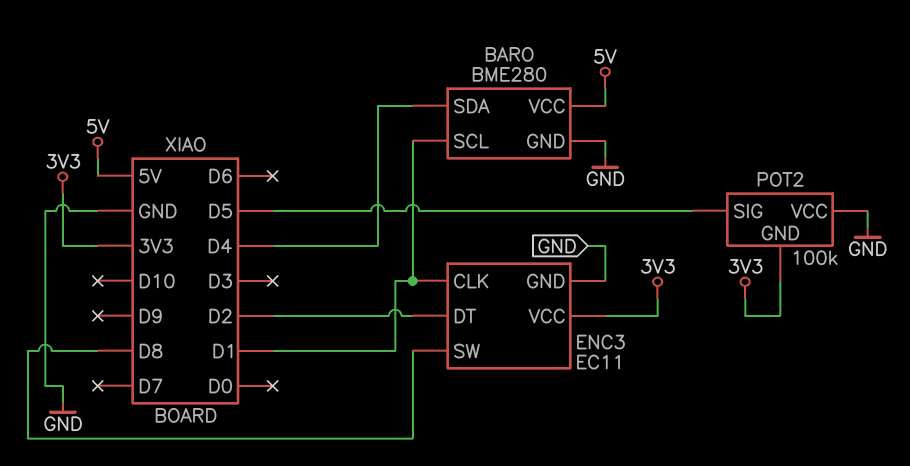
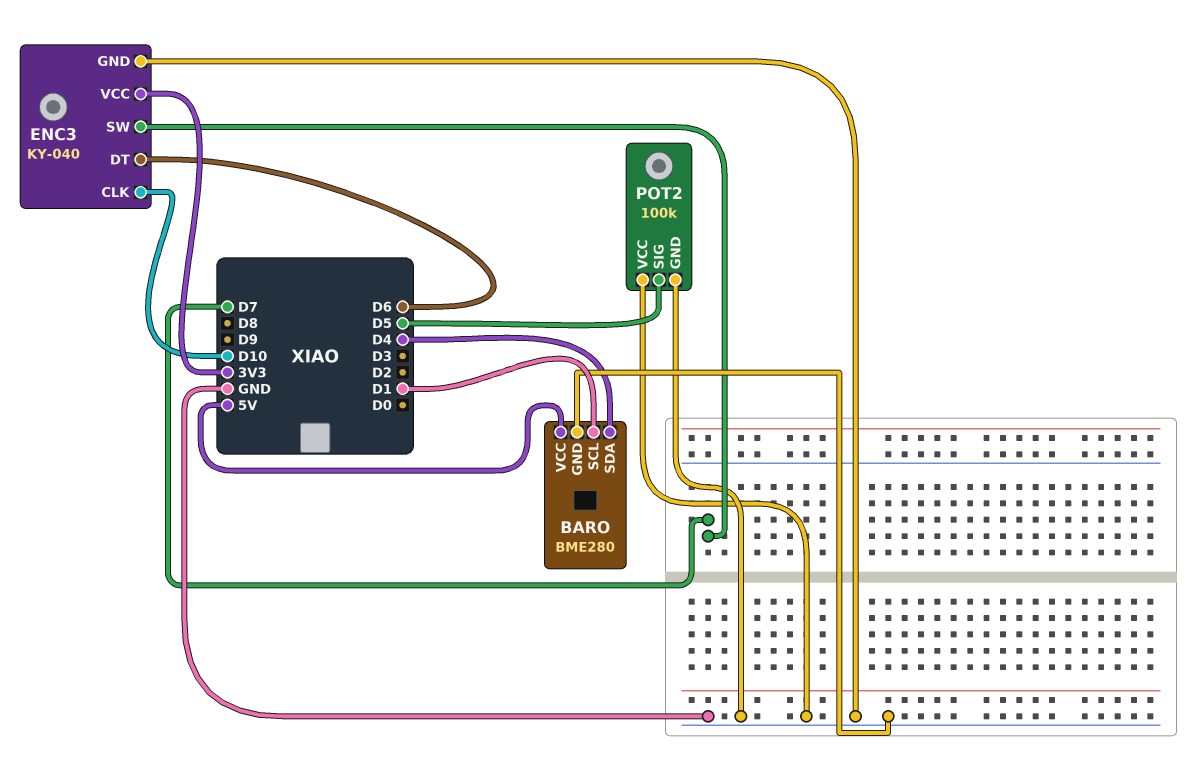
ENC3: EC11 -> KY-040
ENC3 pin CLK: D1 -> D10
ENC3 pin DT: D2 -> D6
ENC3 pin SW: D8 -> D7
POT2 pin GND: 3V3 -> GND

